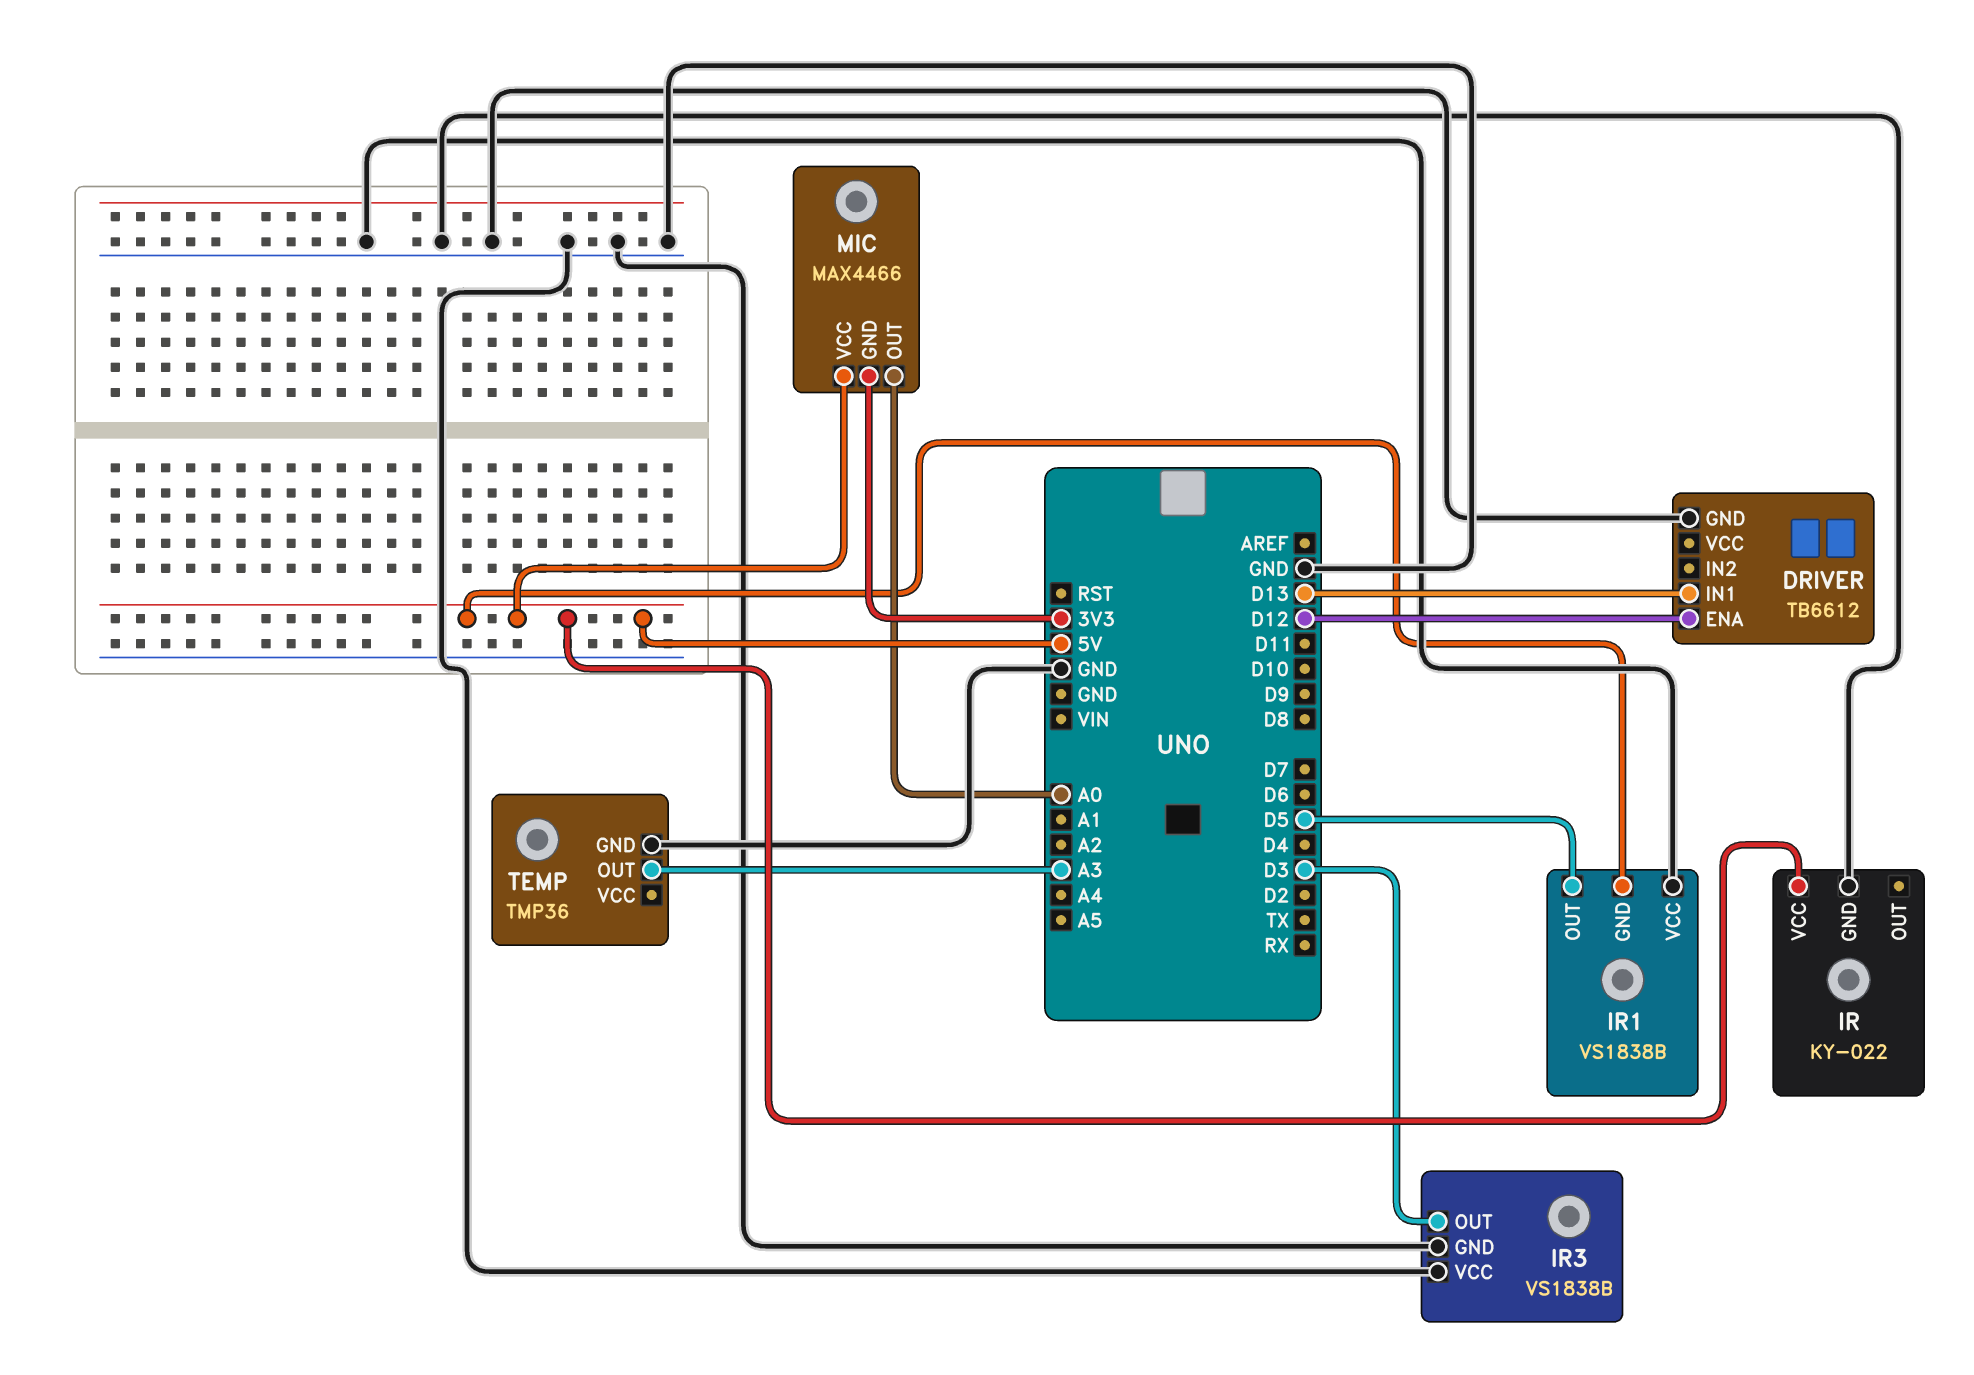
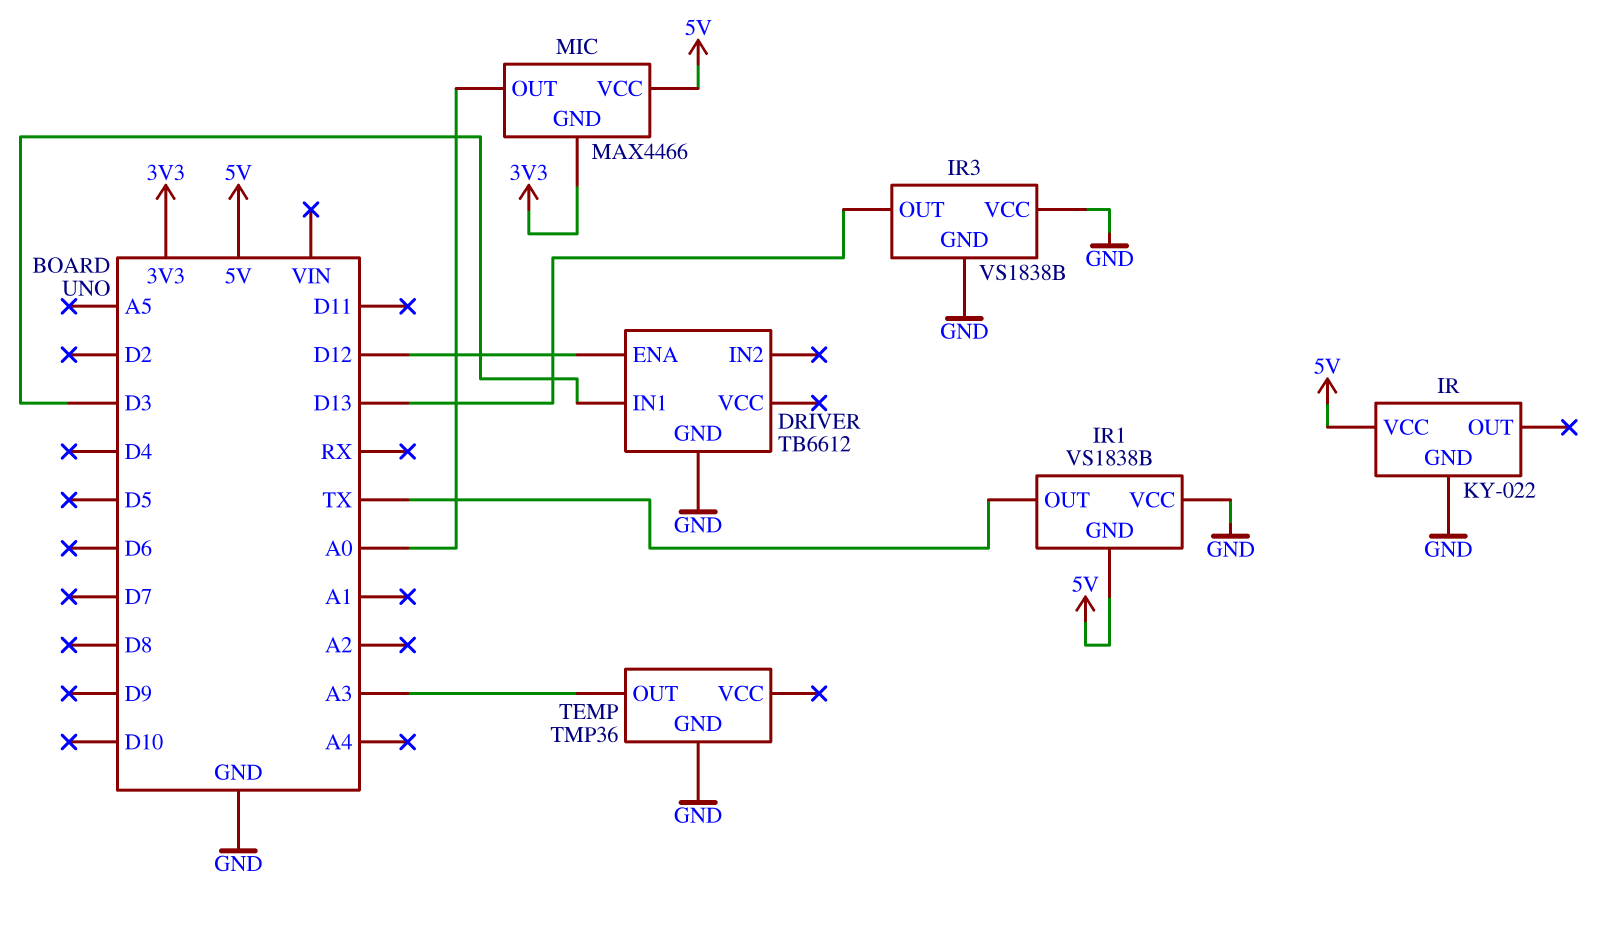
DRIVER pin IN1: D13 -> D3
IR1 pin OUT: D5 -> TX
IR3 pin OUT: D3 -> D13

